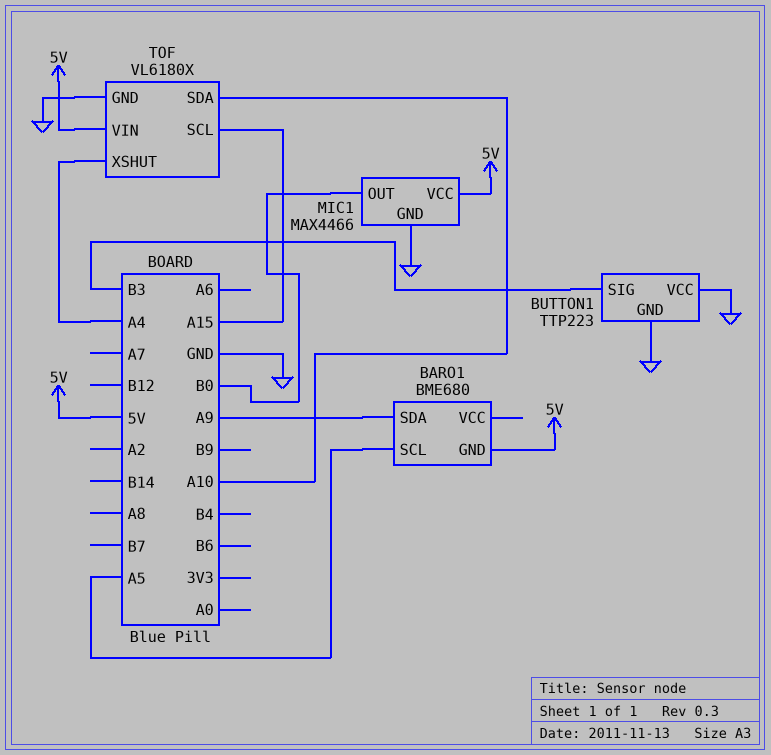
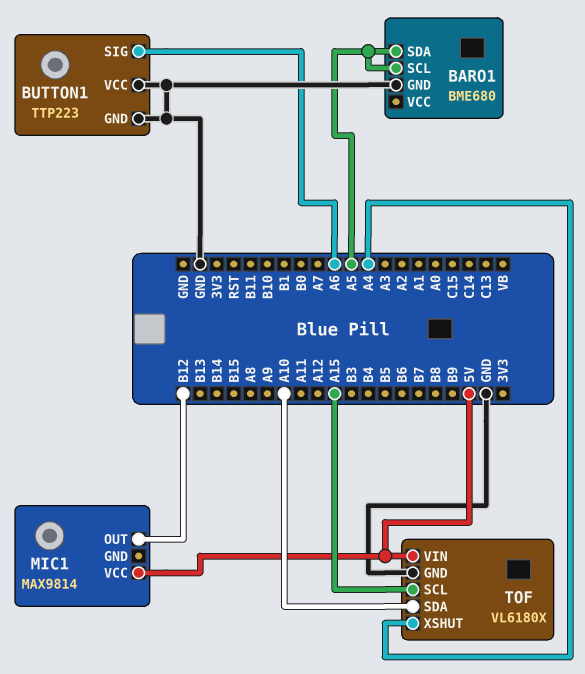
BARO1 pin GND: 5V -> GND
BARO1 pin SDA: A9 -> A5
BUTTON1 pin SIG: B3 -> A6
MIC1: MAX4466 -> MAX9814
MIC1 pin GND: GND -> none
MIC1 pin OUT: B0 -> B12

